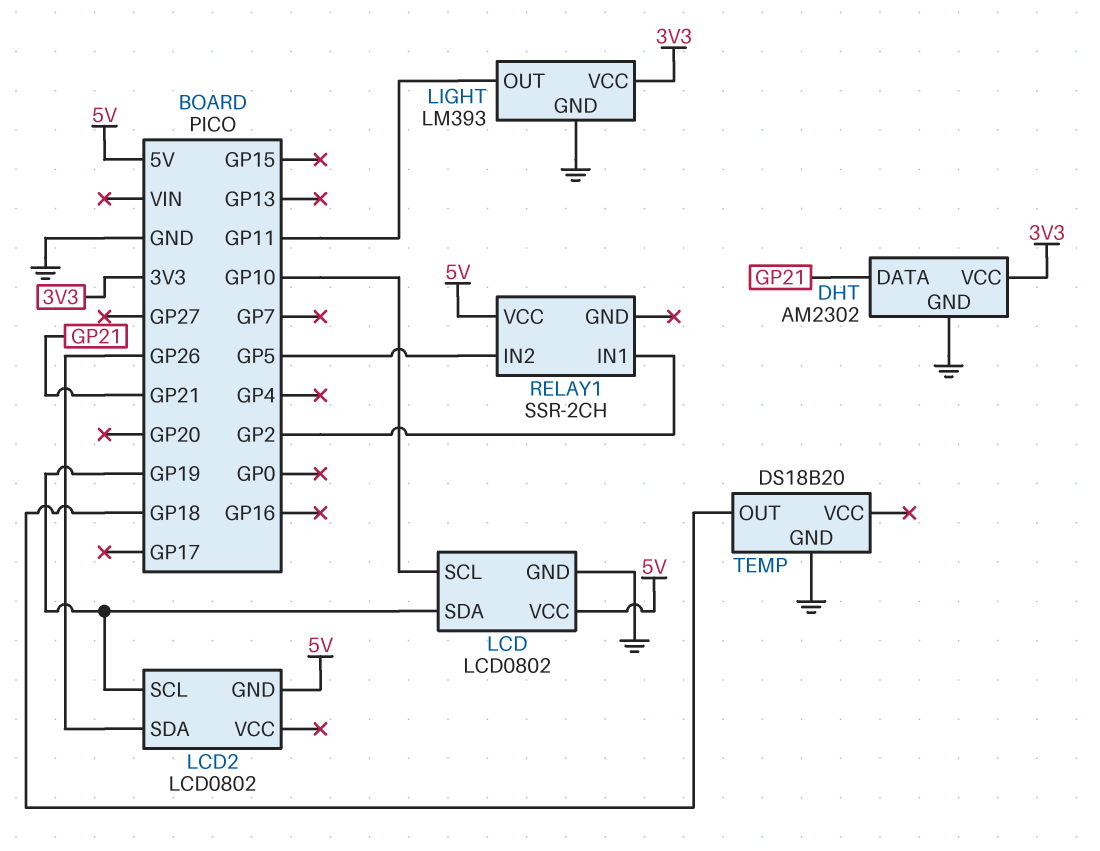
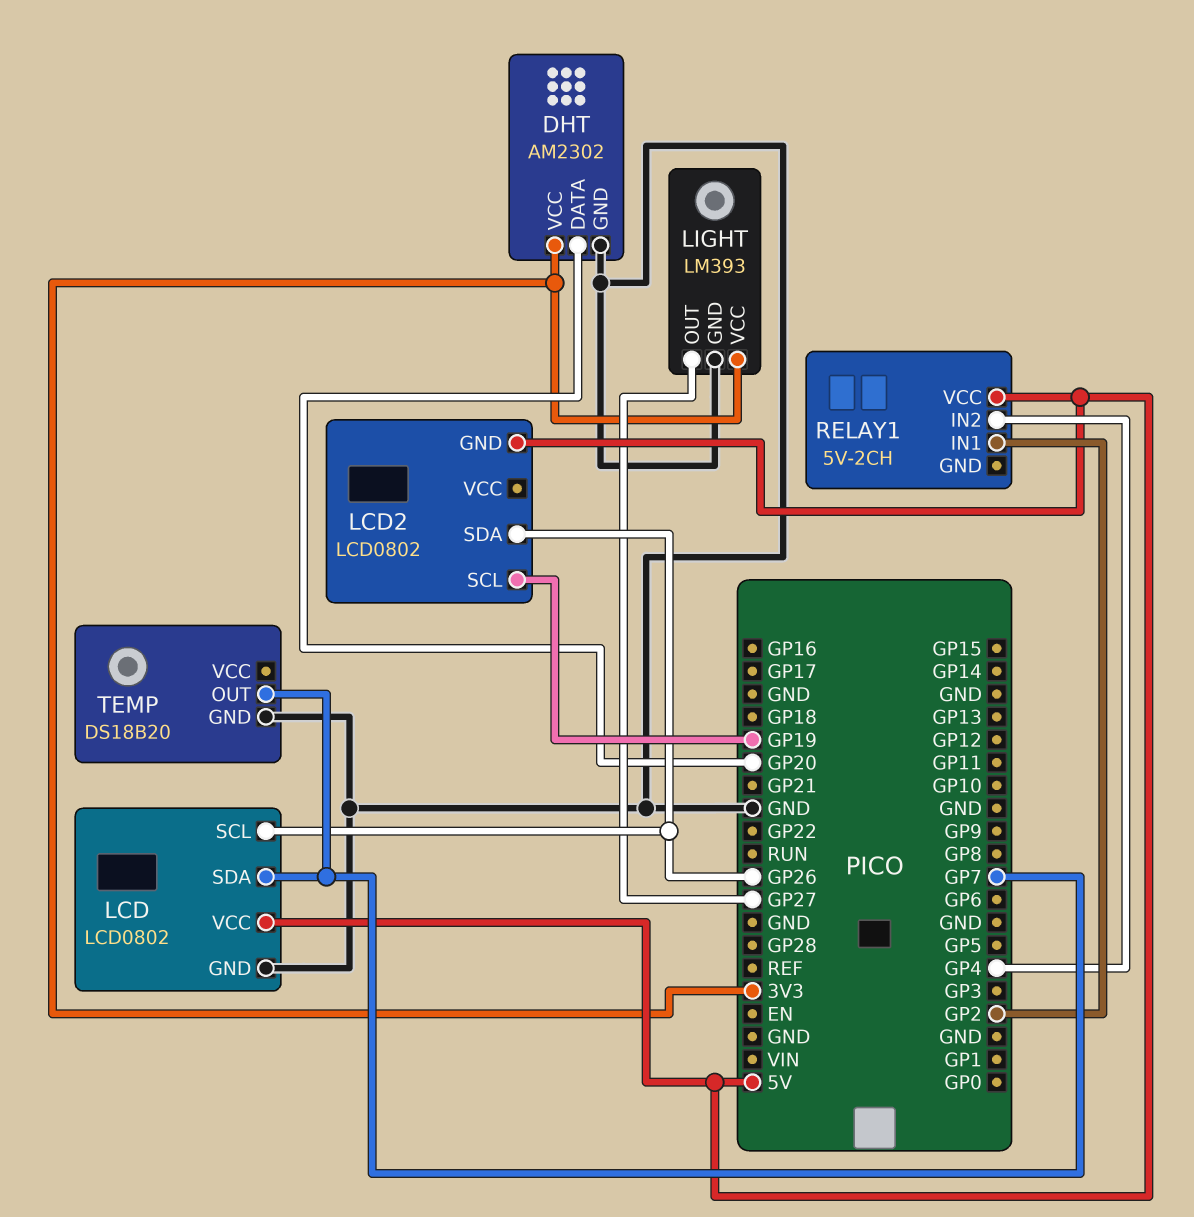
DHT pin DATA: GP21 -> GP20
LCD pin SCL: GP10 -> GP26
LCD pin SDA: GP19 -> GP7
LIGHT pin OUT: GP11 -> GP27
RELAY1: SSR-2CH -> 5V-2CH
RELAY1 pin IN2: GP5 -> GP4
TEMP pin OUT: GP18 -> GP7

